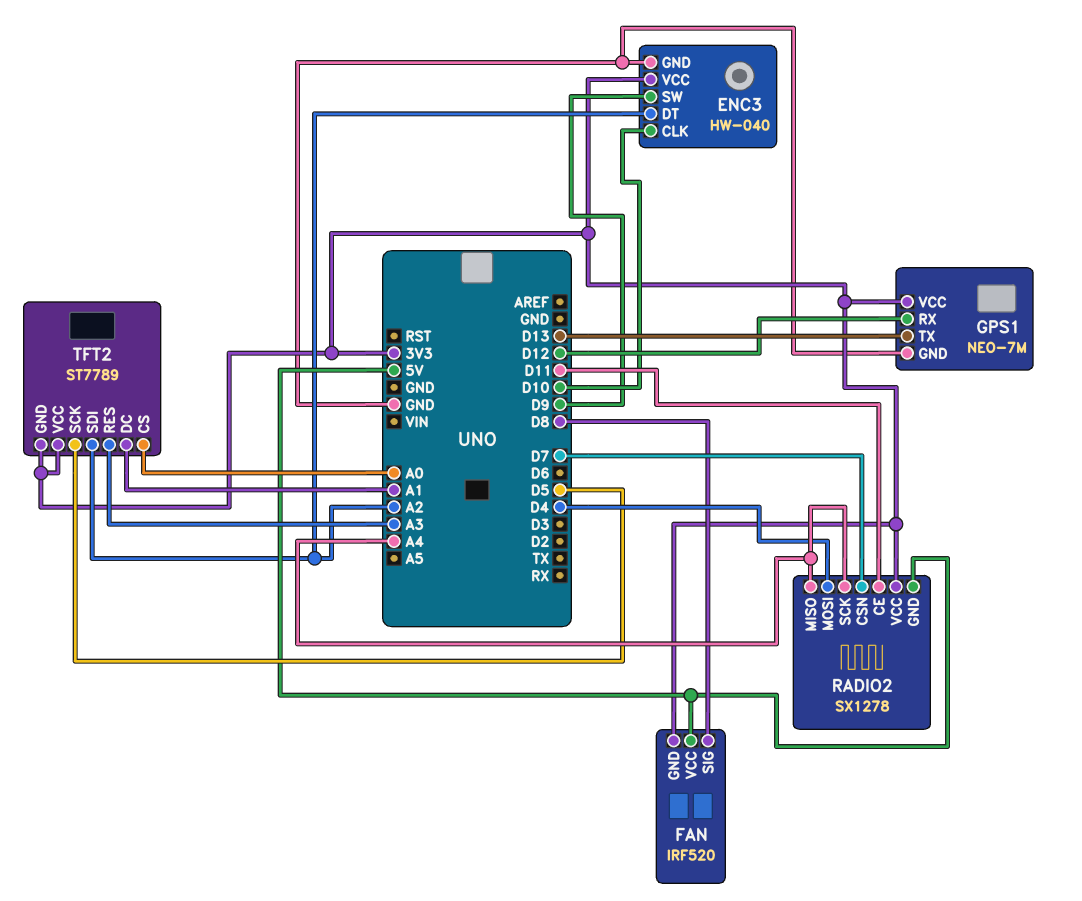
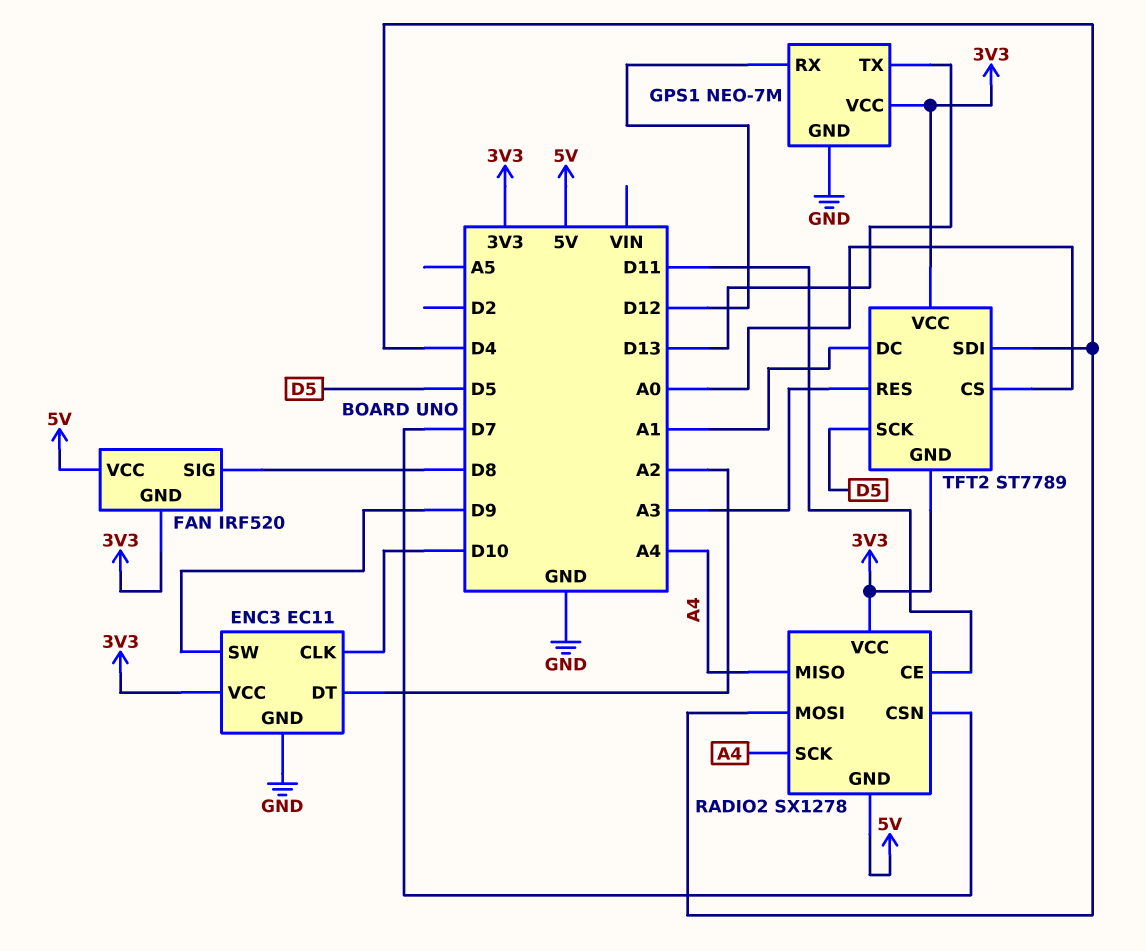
ENC3: HW-040 -> EC11
TFT2 pin SDI: A2 -> D4

